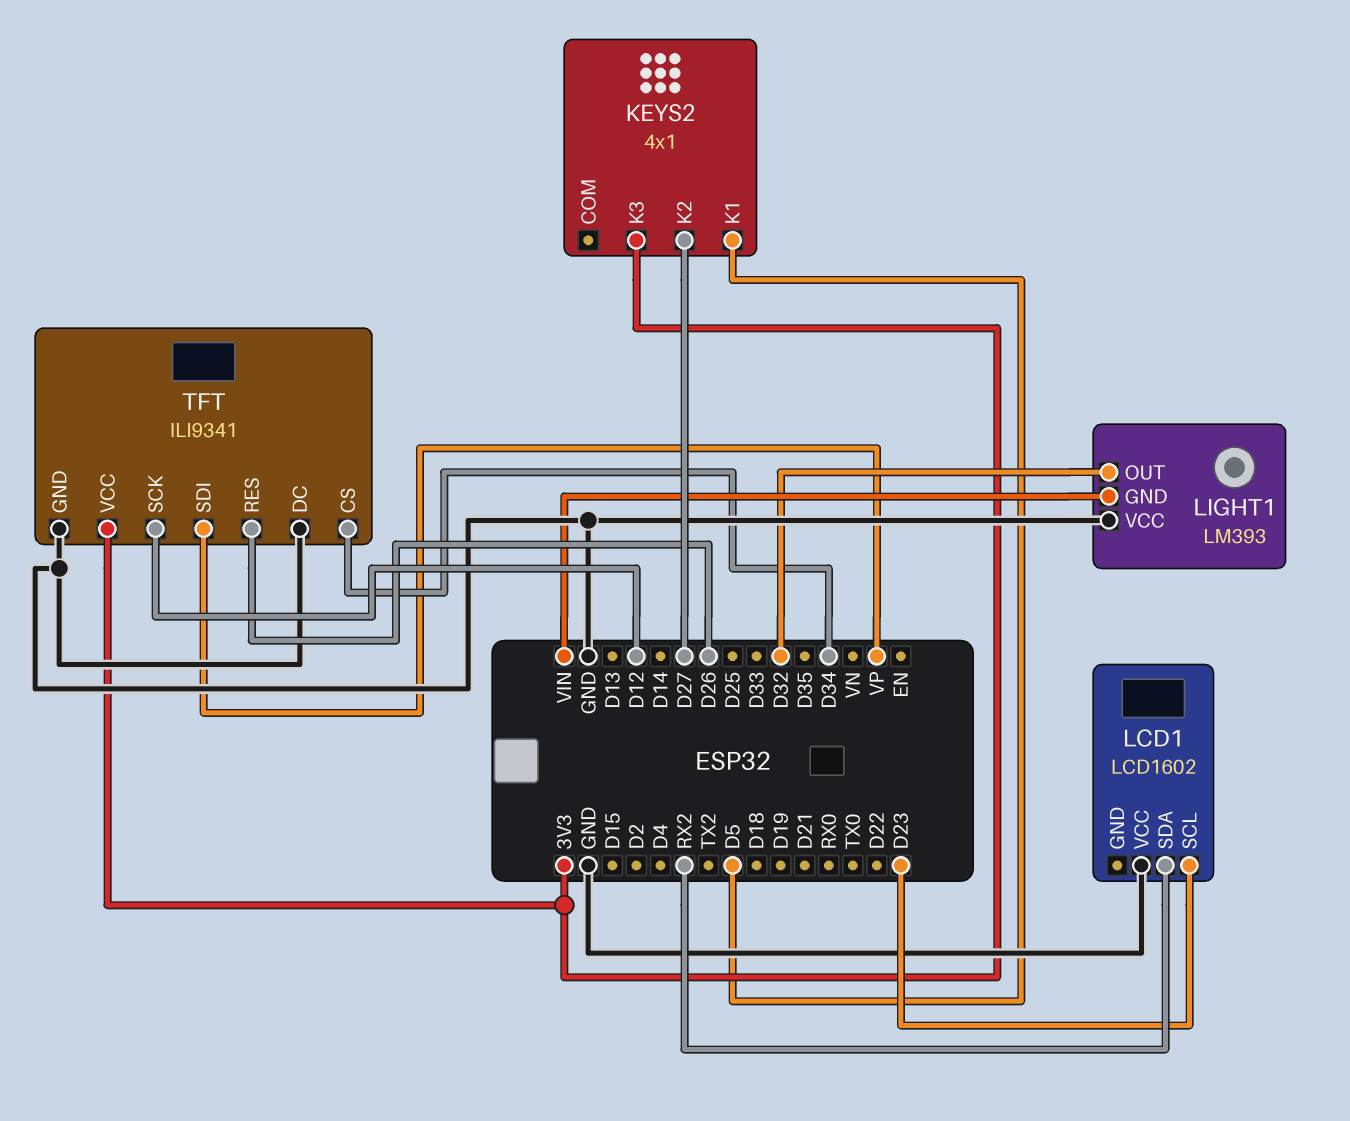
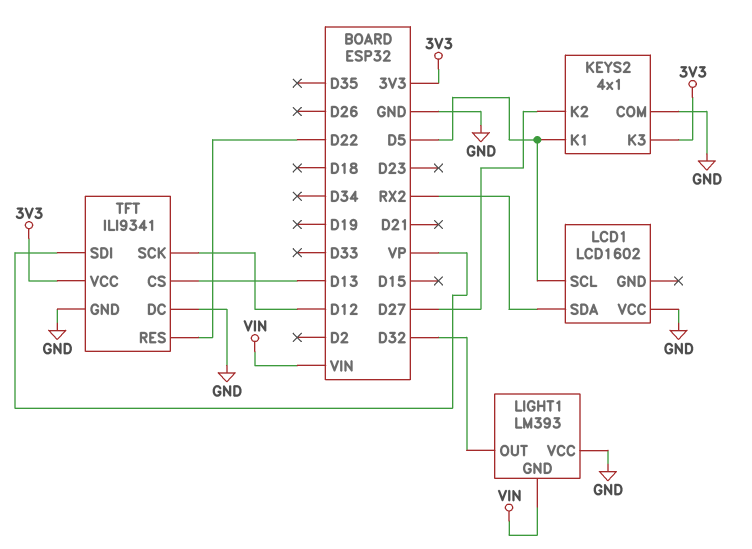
KEYS2 pin COM: none -> GND
LCD1 pin SCL: D23 -> D5
TFT pin CS: D34 -> D13
TFT pin RES: D26 -> D22

